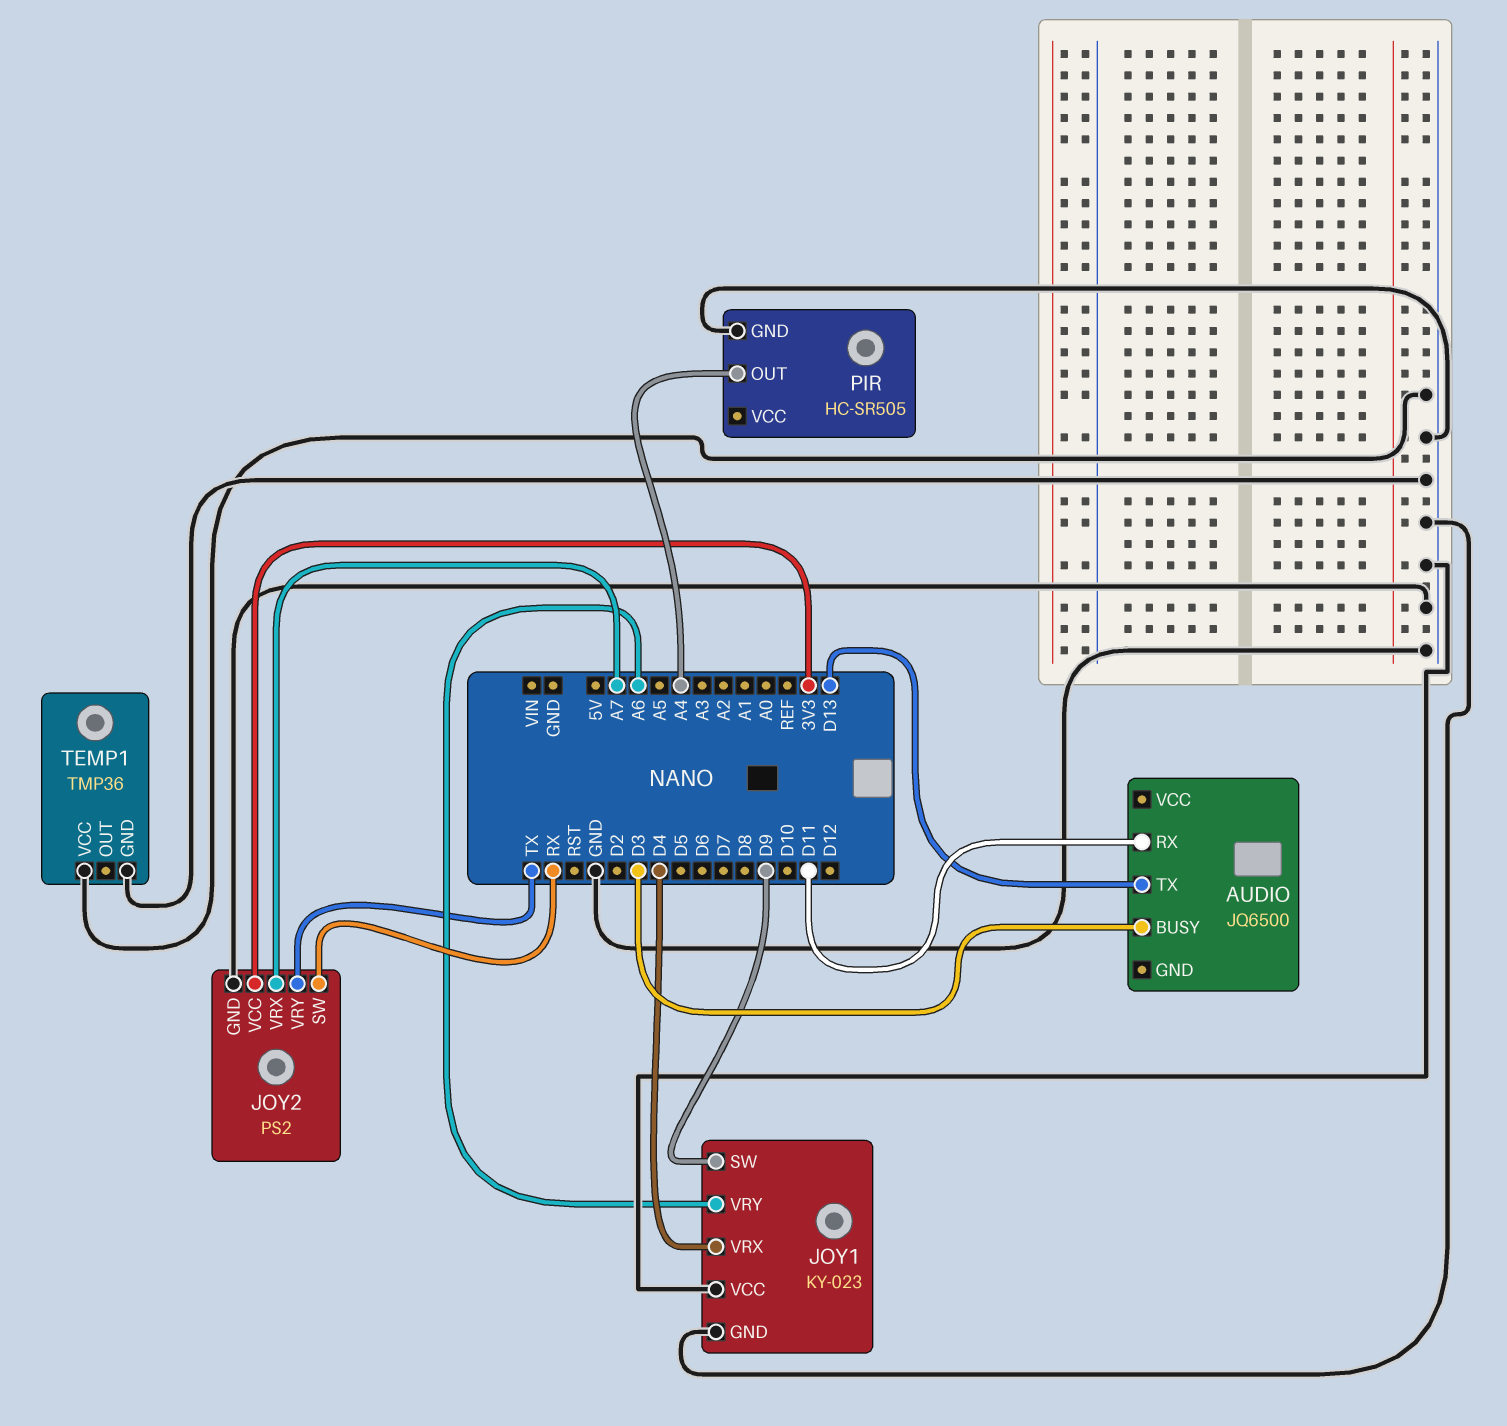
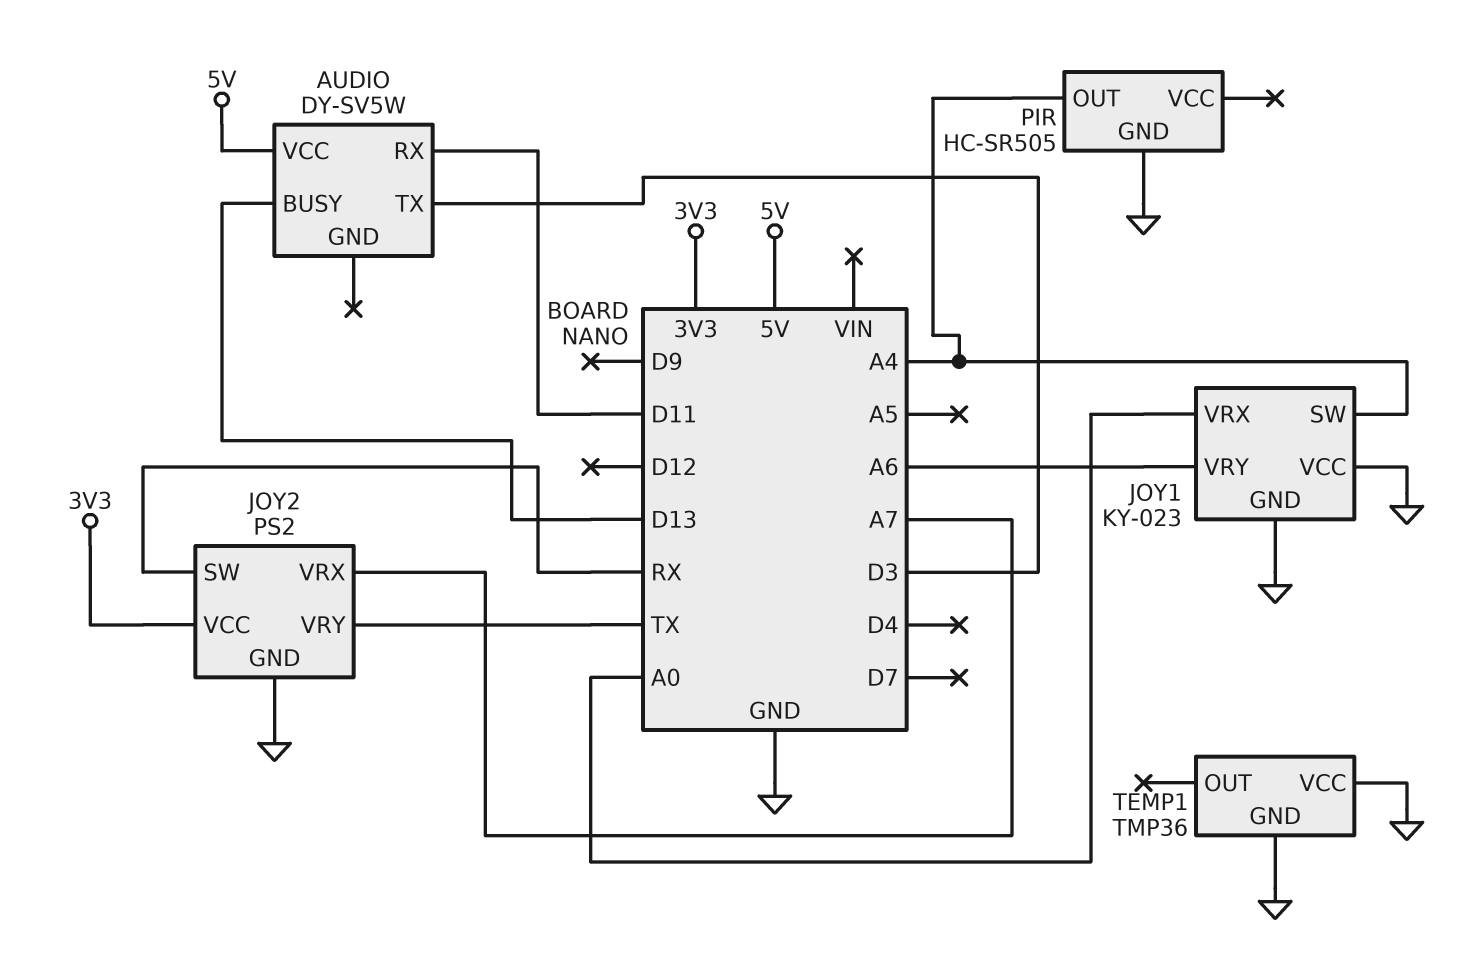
AUDIO: JQ6500 -> DY-SV5W
AUDIO pin BUSY: D3 -> D13
AUDIO pin TX: D13 -> D3
AUDIO pin VCC: none -> 5V
JOY1 pin SW: D9 -> A4
JOY1 pin VRX: D4 -> A0

